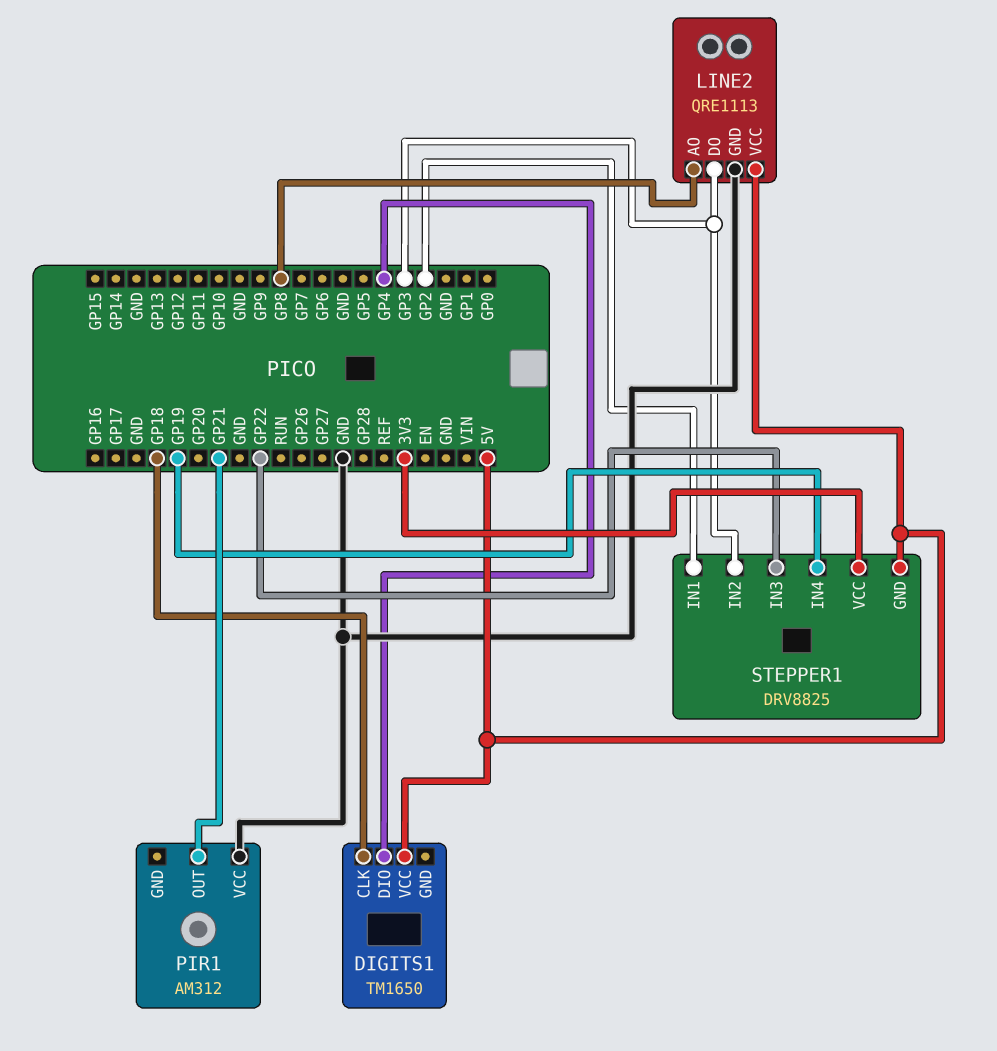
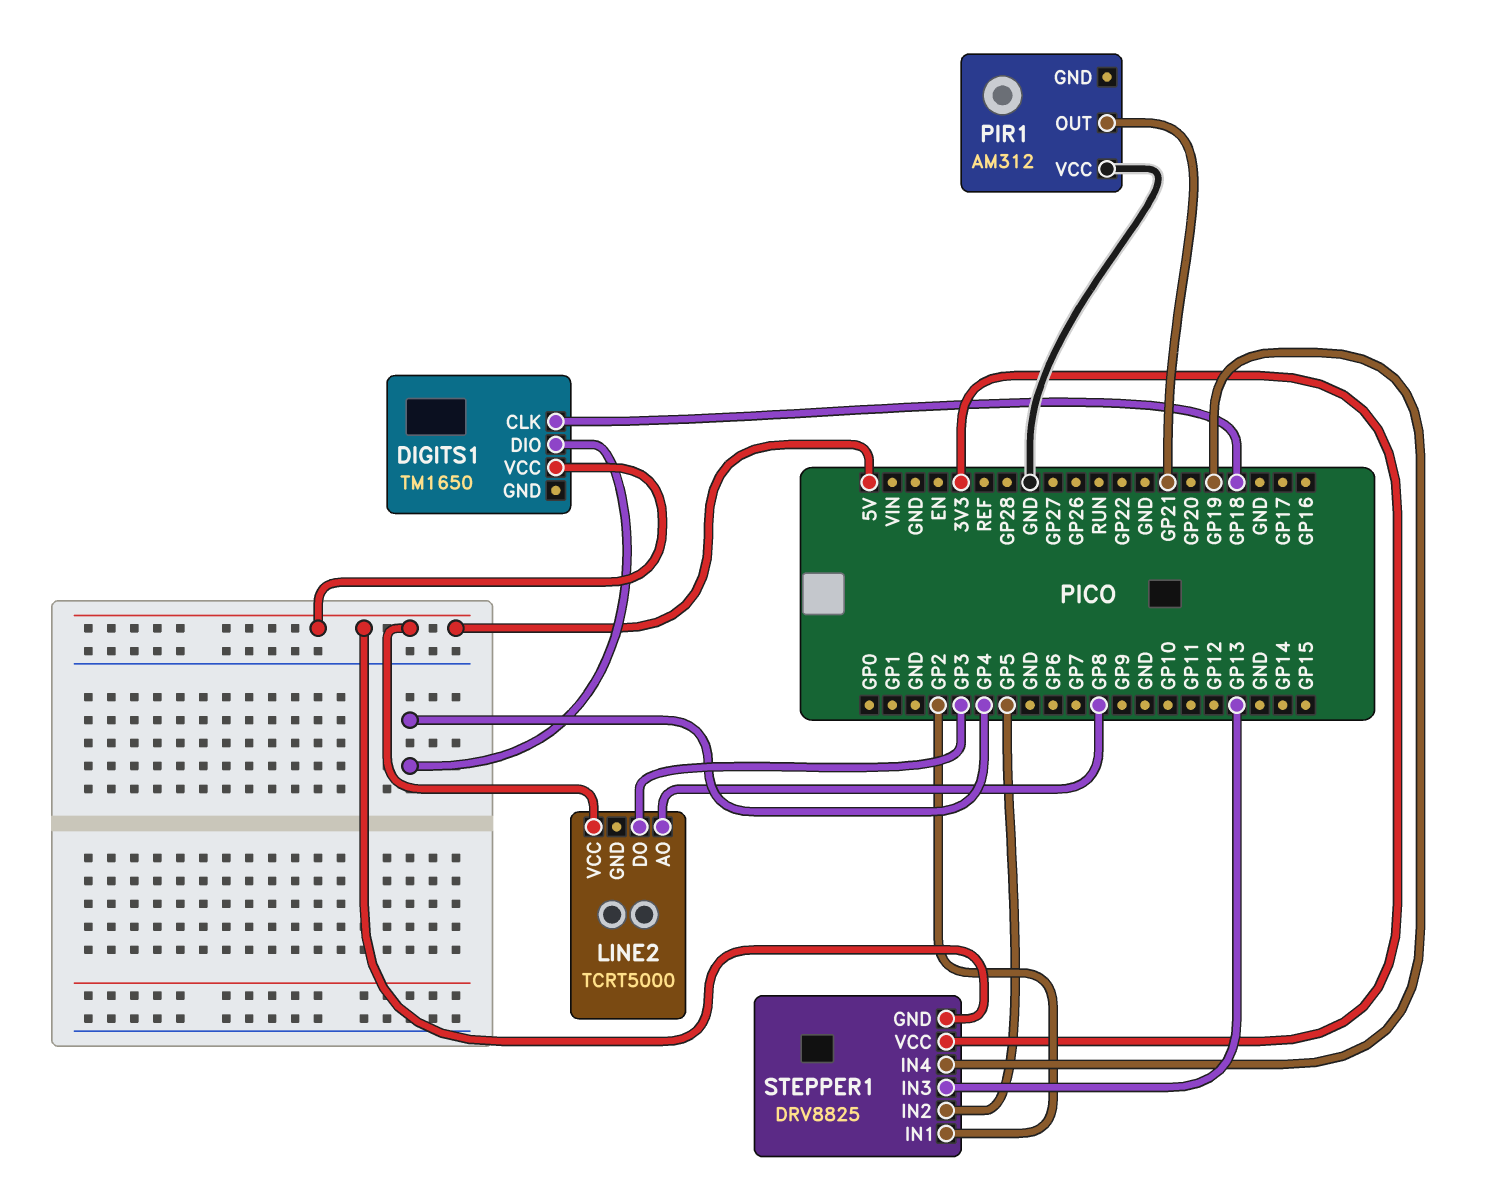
LINE2: QRE1113 -> TCRT5000
LINE2 pin GND: GND -> none
STEPPER1 pin IN2: GP3 -> GP5
STEPPER1 pin IN3: GP22 -> GP13

